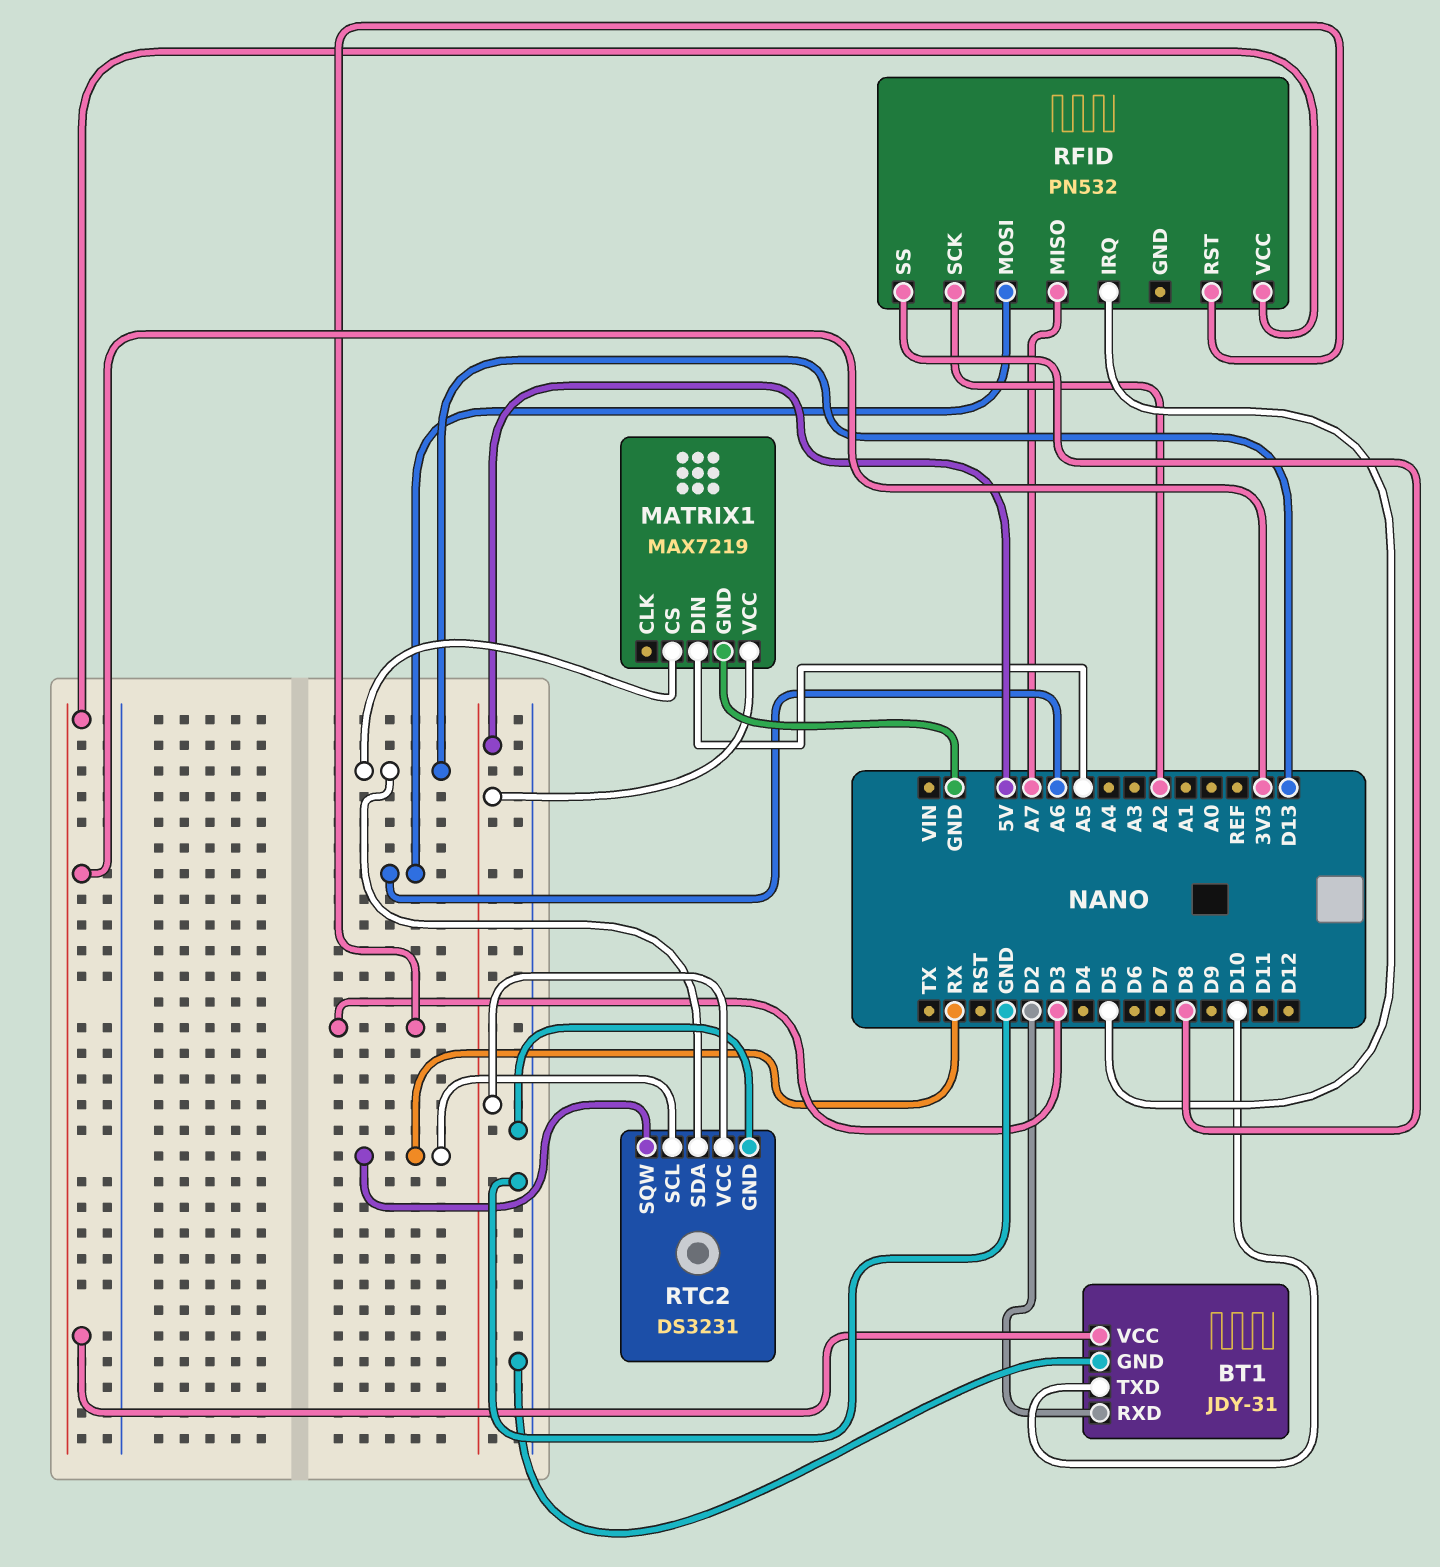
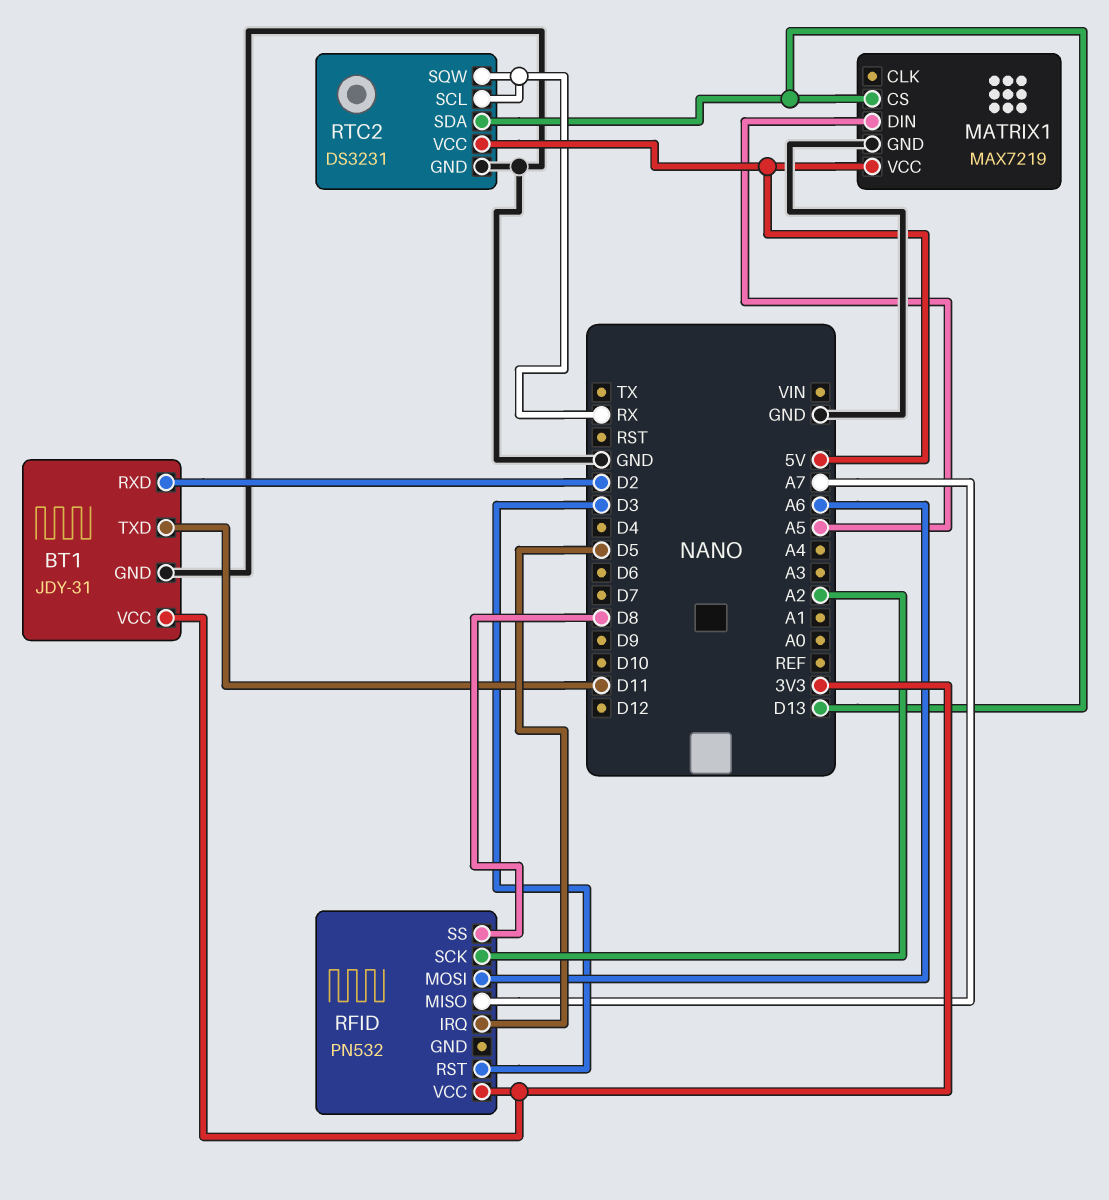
BT1 pin TXD: D10 -> D11

